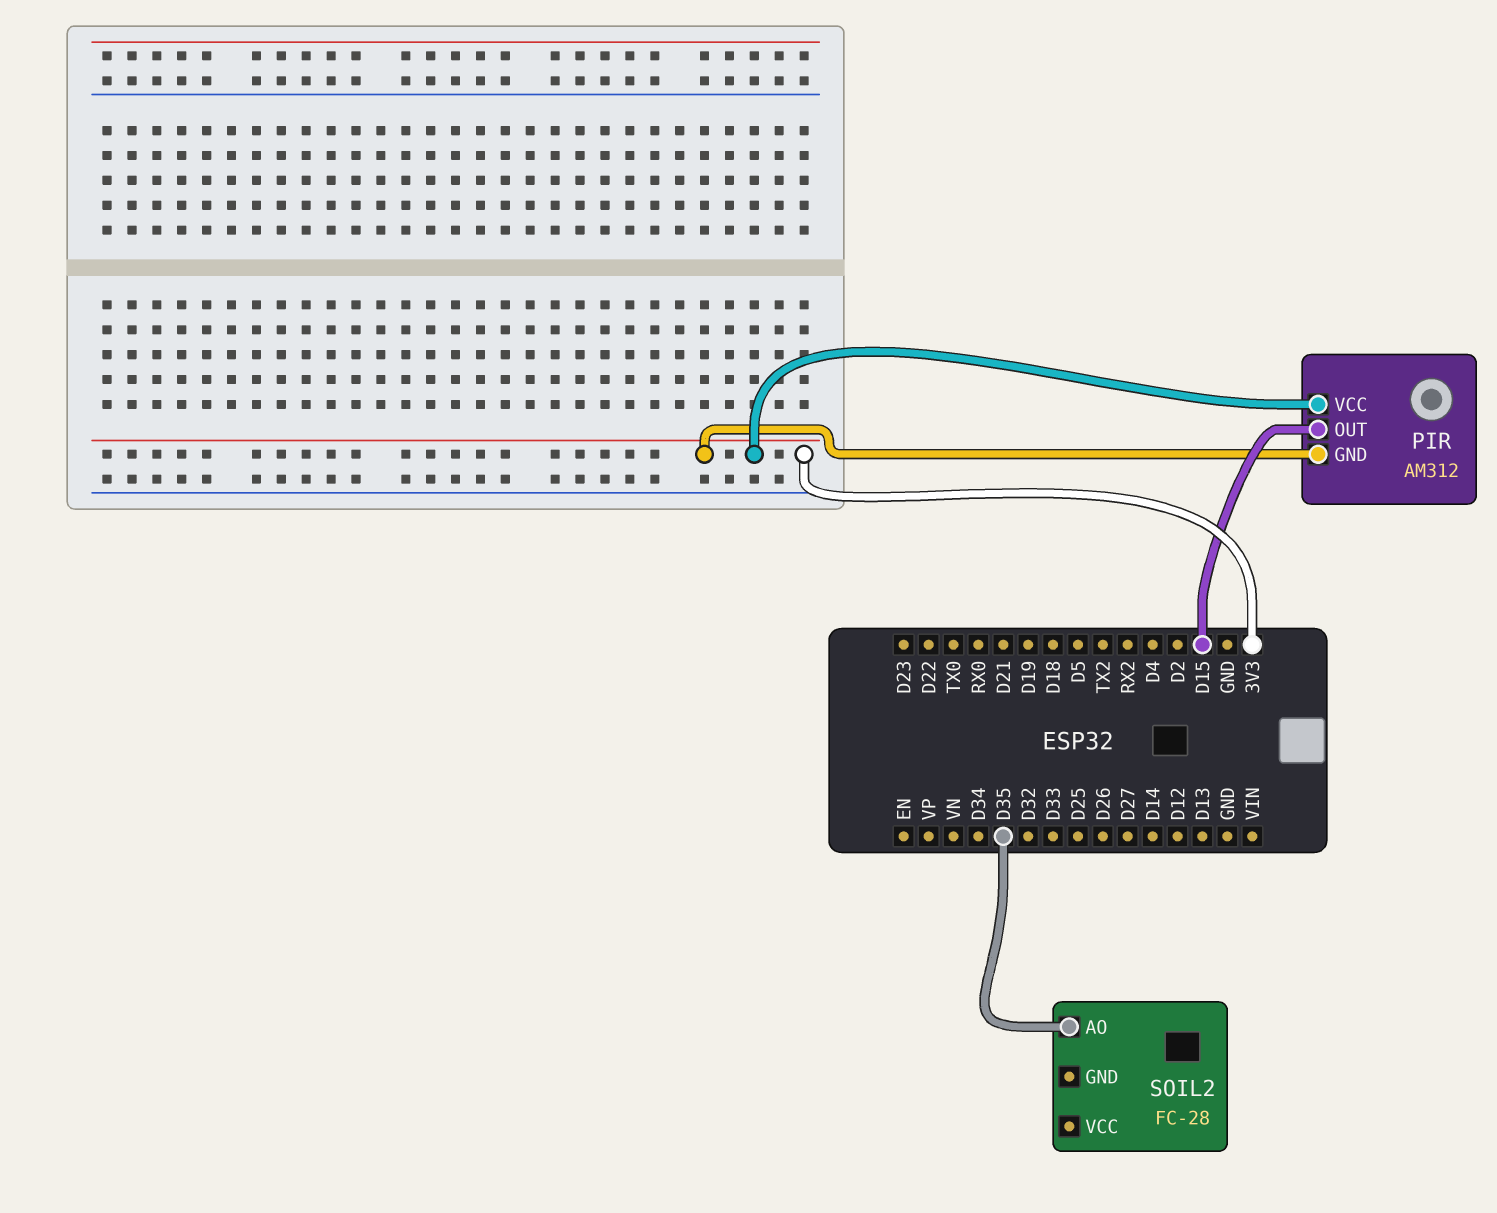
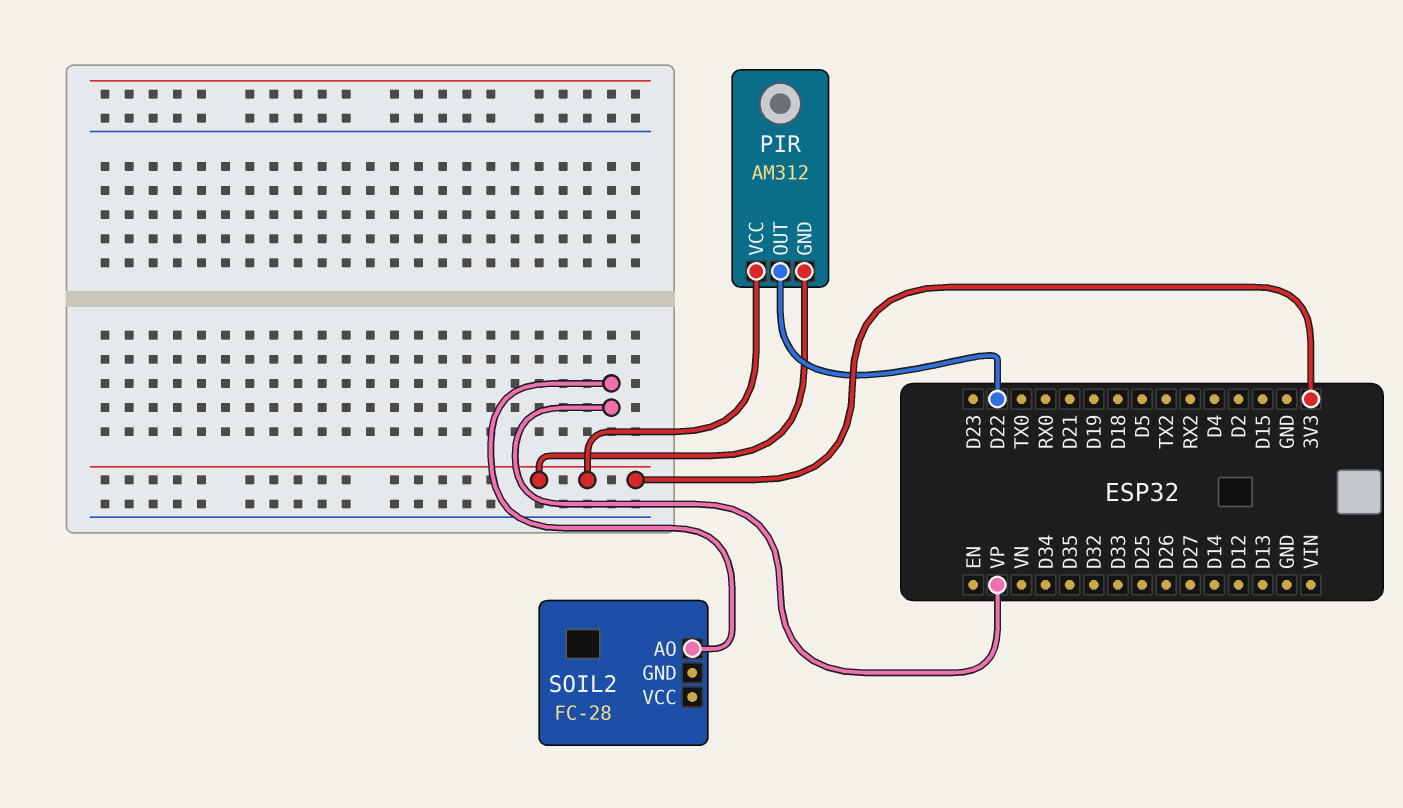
PIR pin OUT: D15 -> D22
SOIL2 pin AO: D35 -> VP

